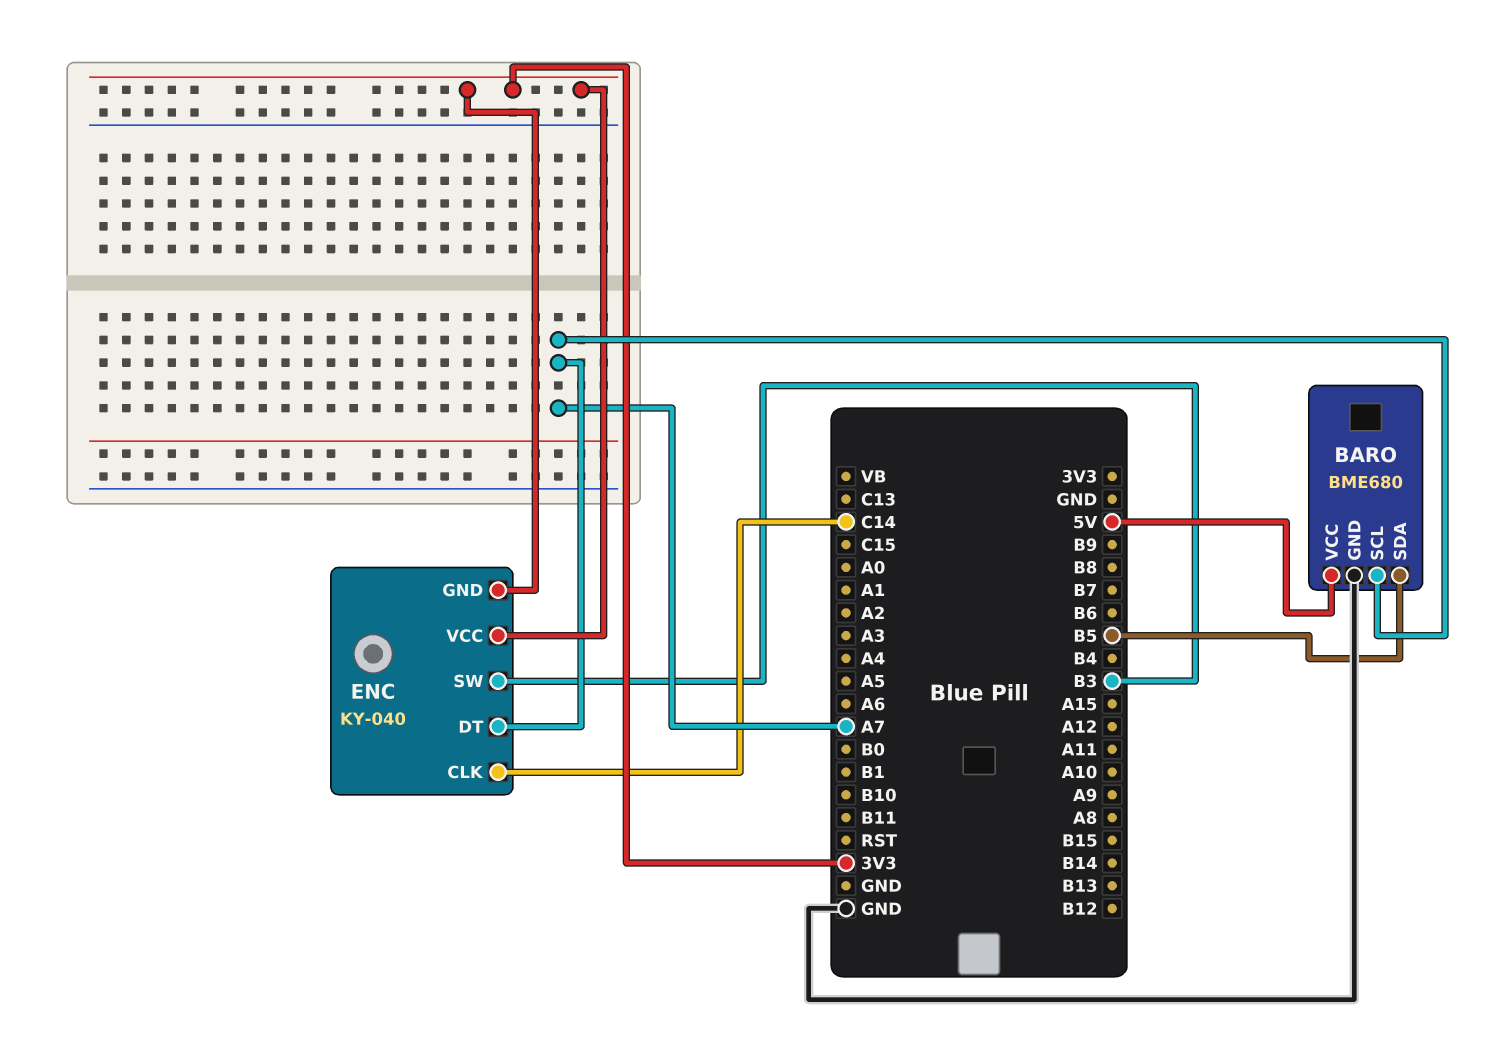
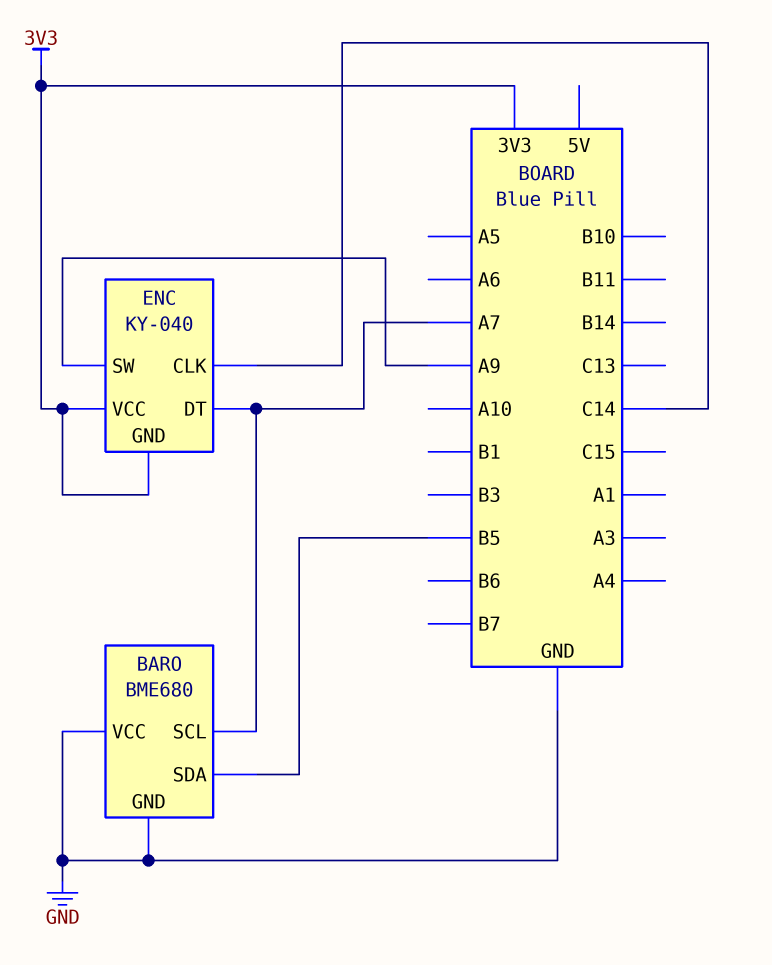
BARO pin VCC: 5V -> GND
ENC pin SW: B3 -> A9

